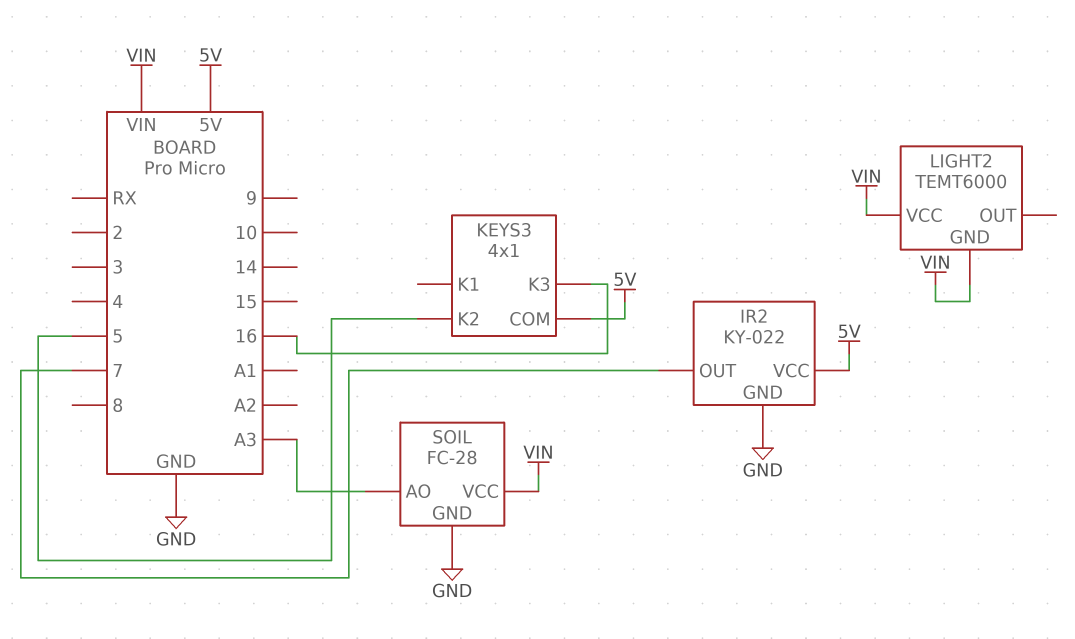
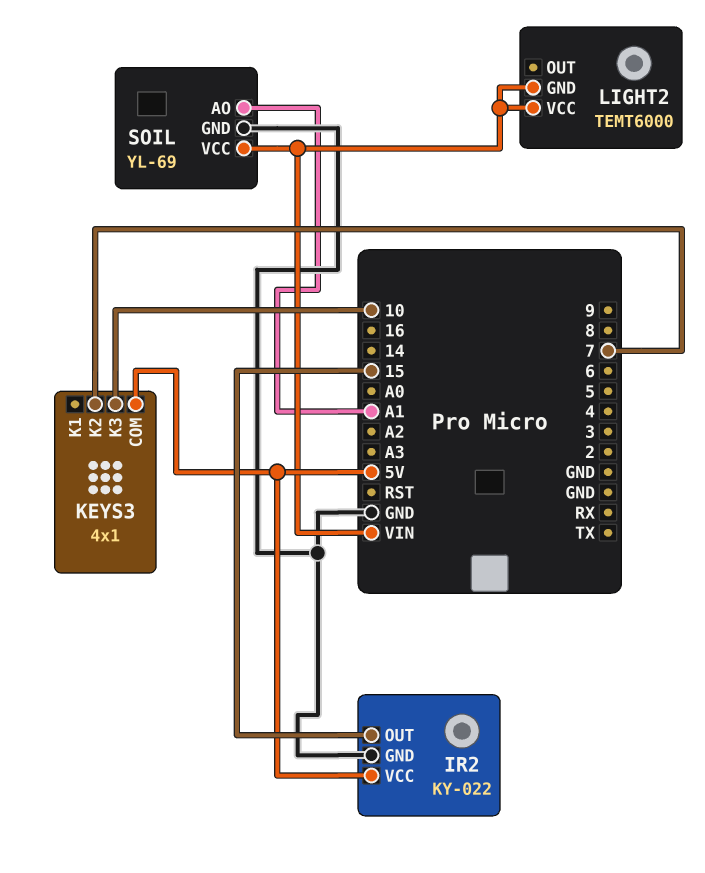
IR2 pin OUT: 7 -> 15
KEYS3 pin K2: 5 -> 7
KEYS3 pin K3: 16 -> 10
SOIL: FC-28 -> YL-69
SOIL pin AO: A3 -> A1

